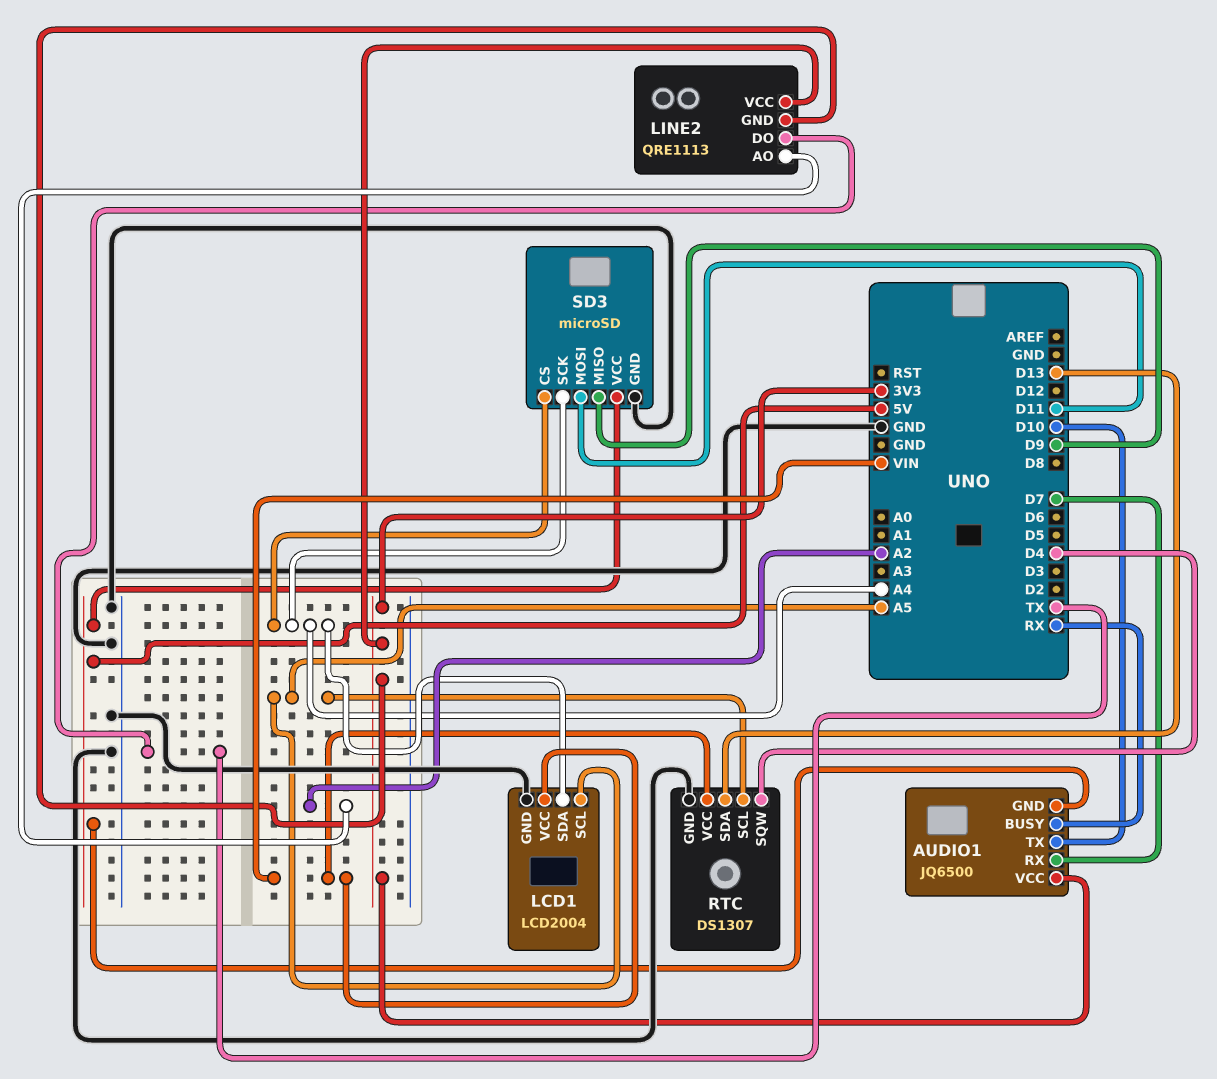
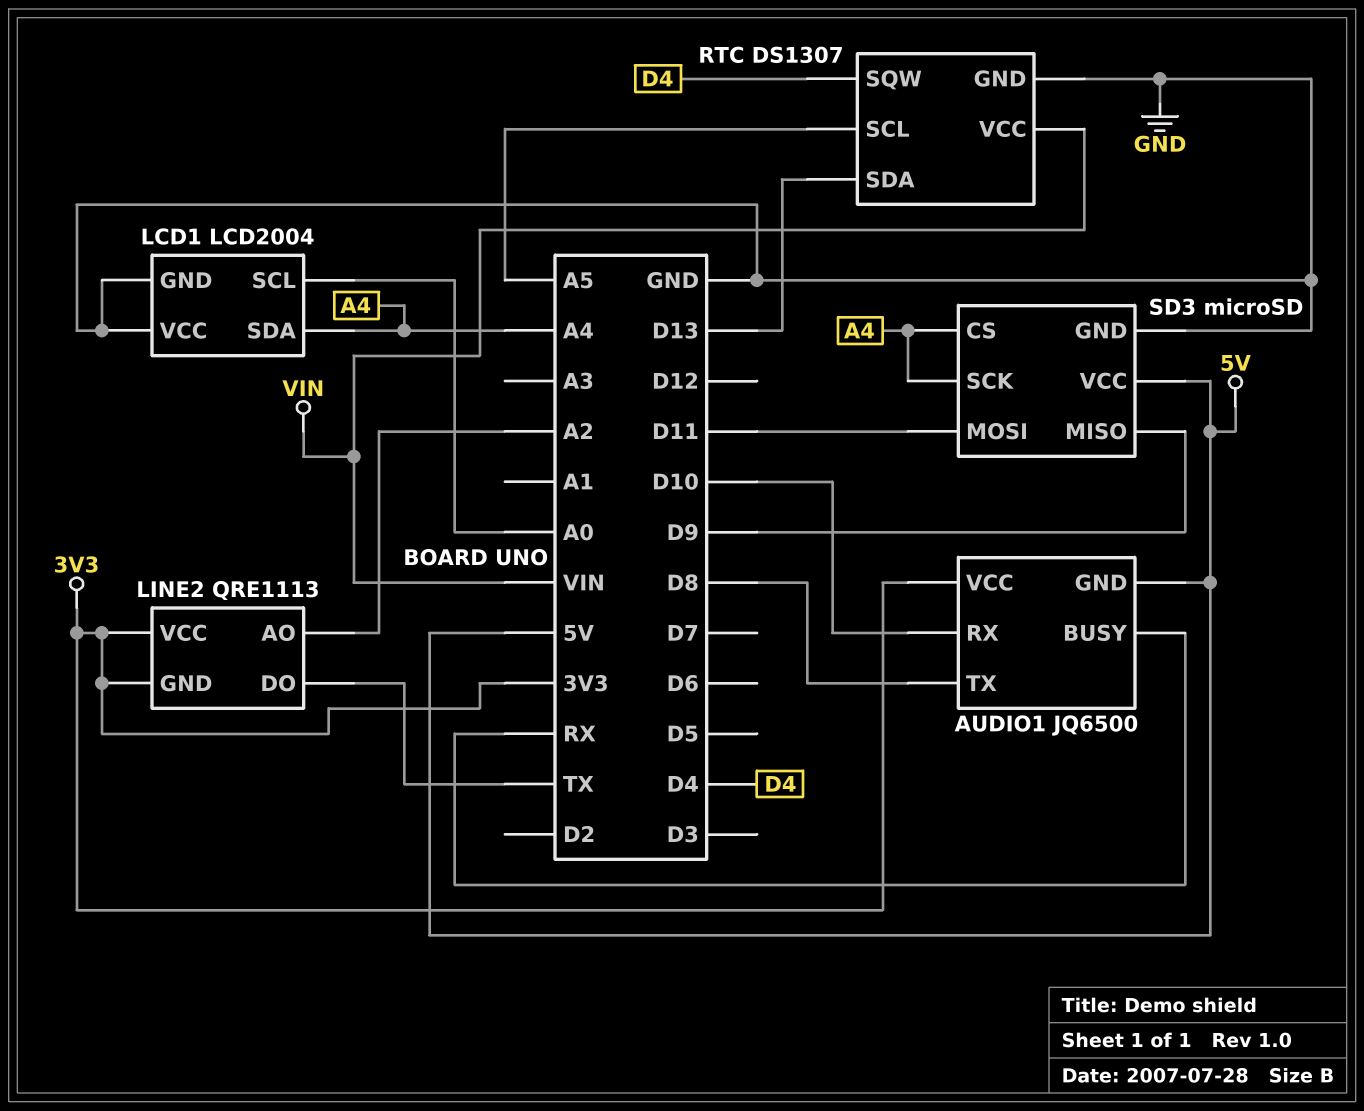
AUDIO1 pin RX: D7 -> D10
AUDIO1 pin TX: D10 -> D8
LCD1 pin SCL: A5 -> A0
LCD1 pin VCC: VIN -> GND

